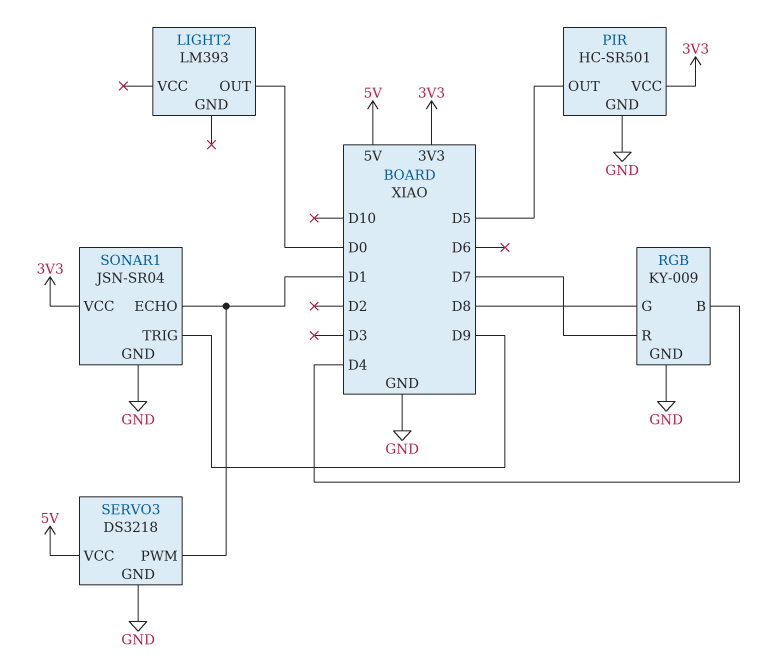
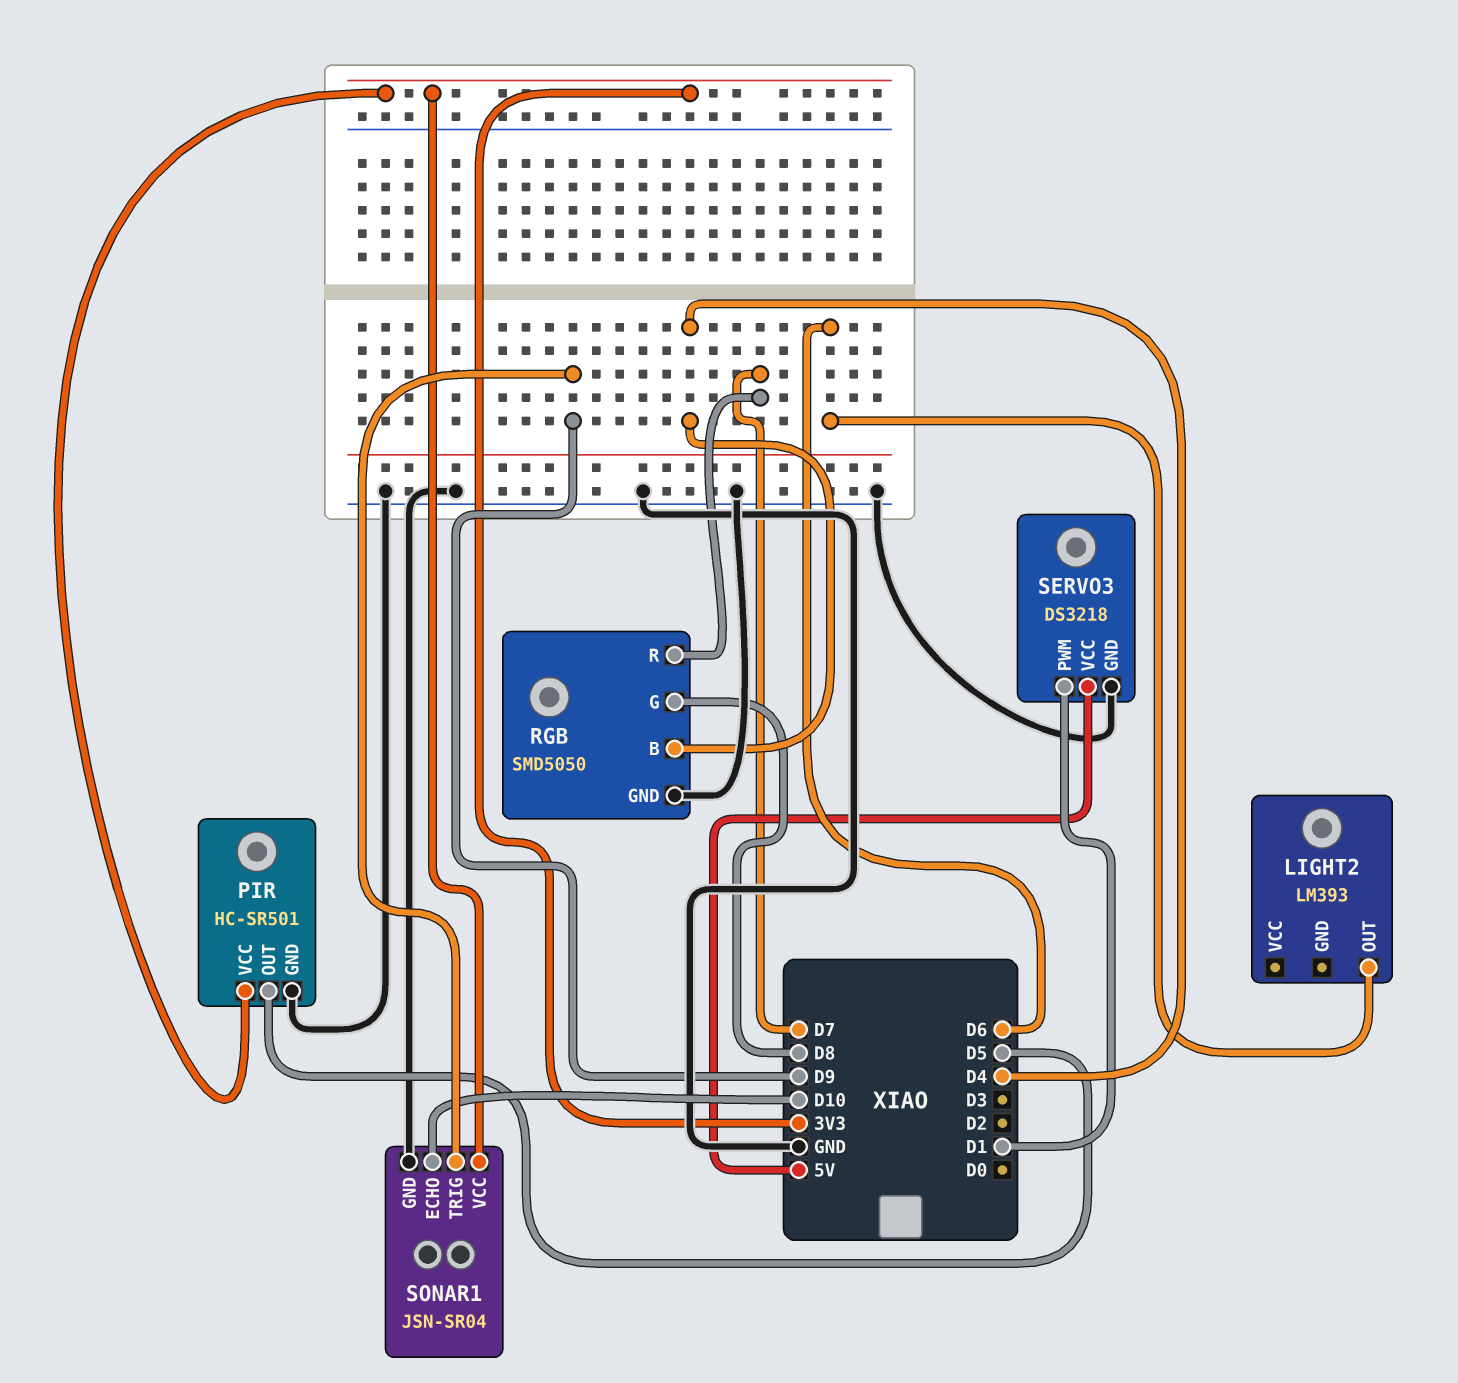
LIGHT2 pin OUT: D0 -> D6
RGB: KY-009 -> SMD5050
SONAR1 pin ECHO: D1 -> D10

